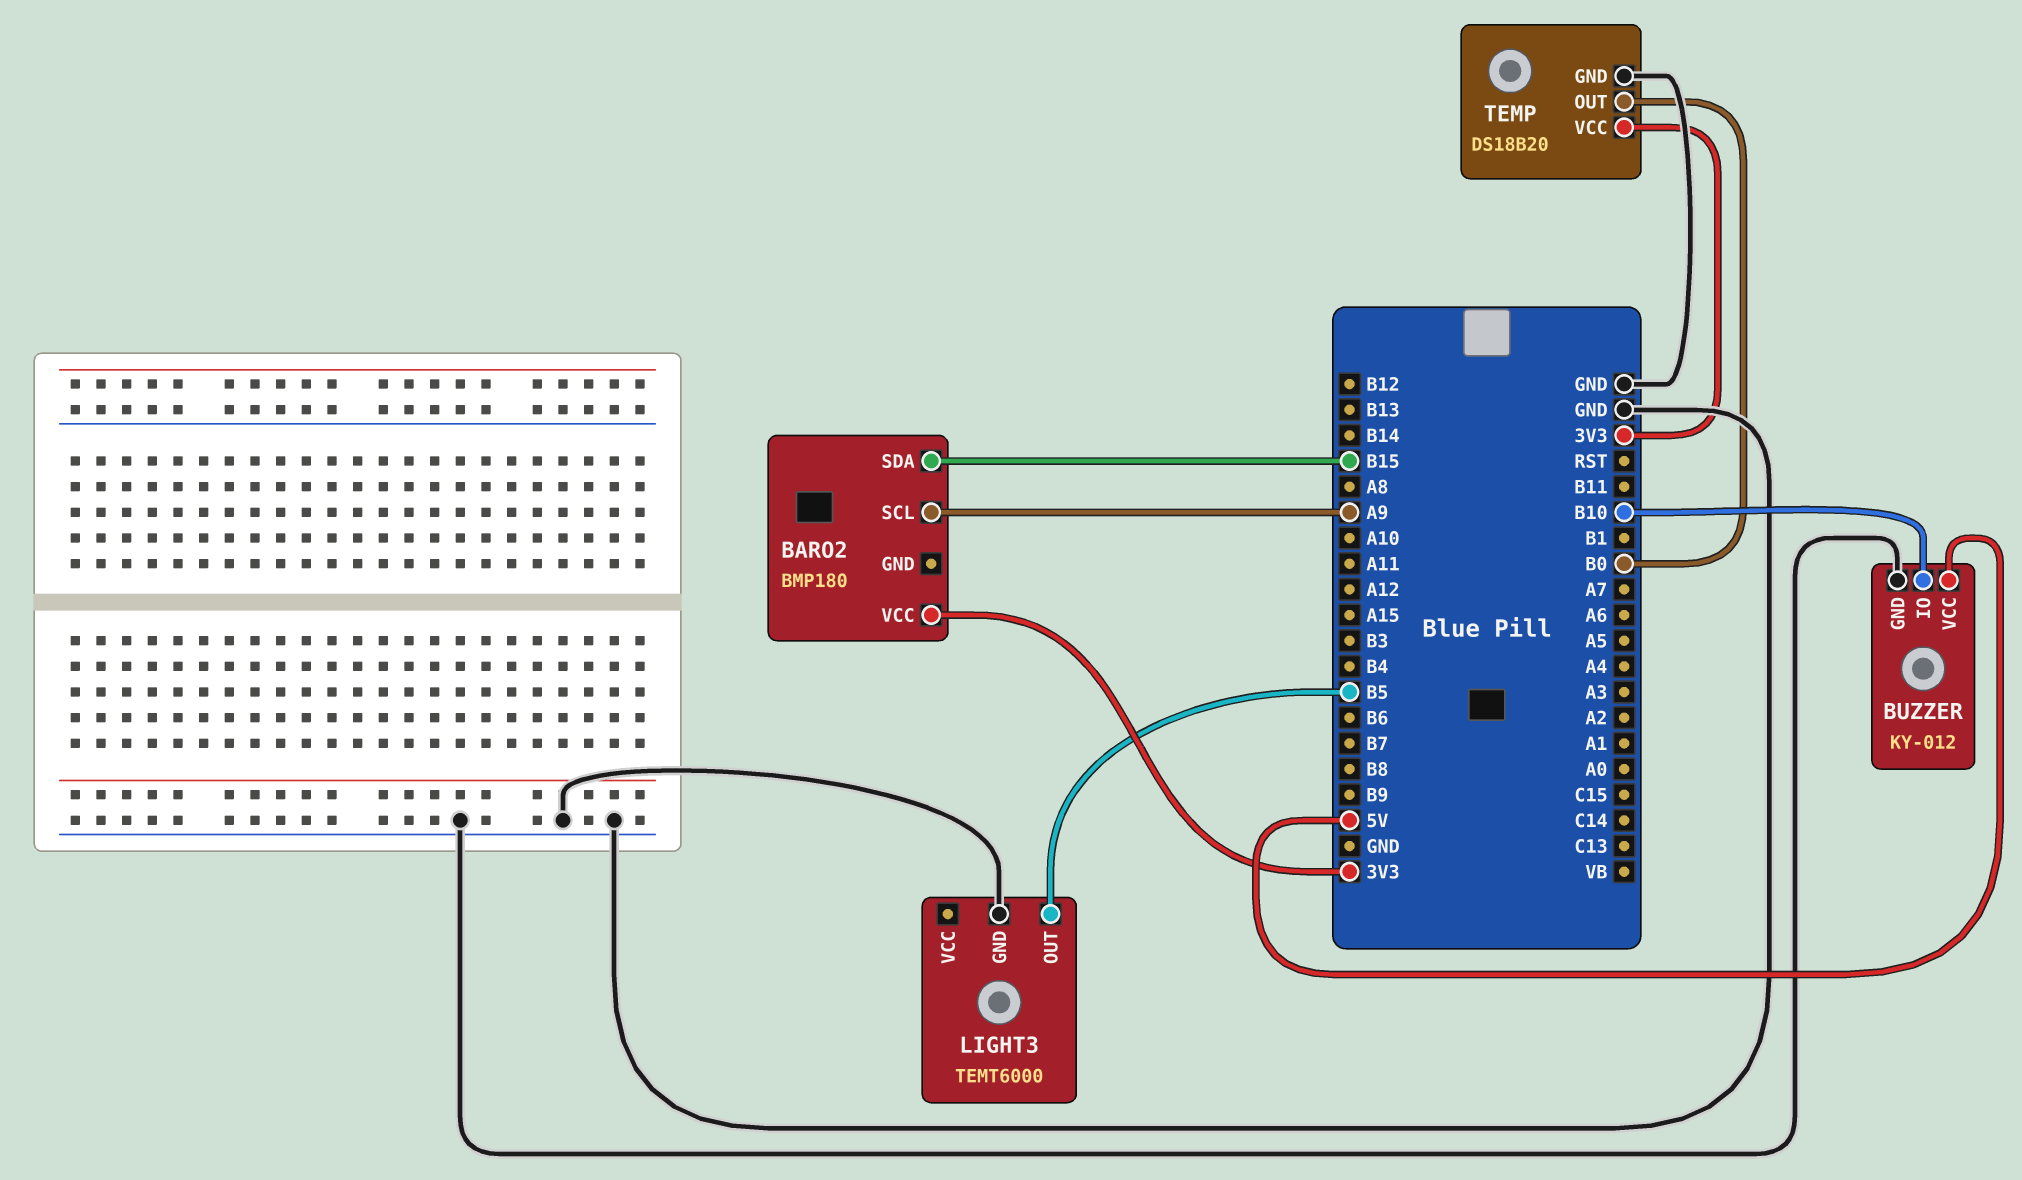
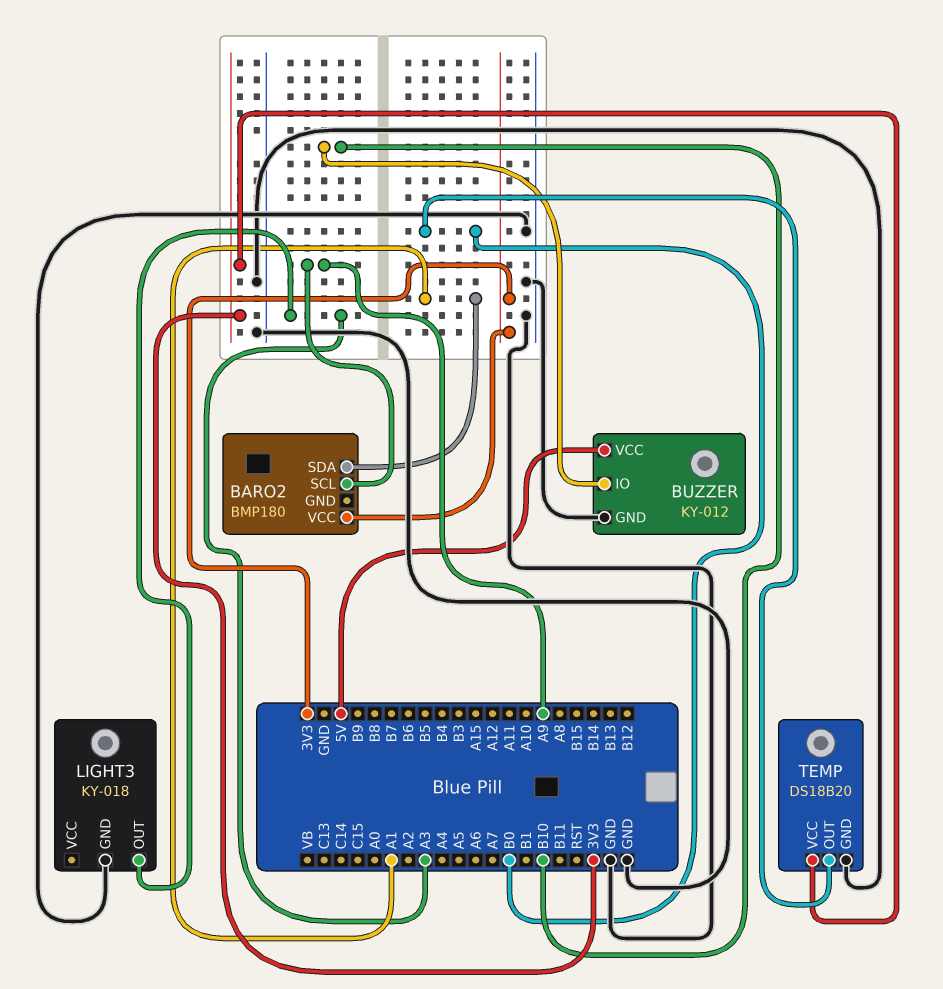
BARO2 pin SDA: B15 -> A1
LIGHT3: TEMT6000 -> KY-018
LIGHT3 pin OUT: B5 -> A3

